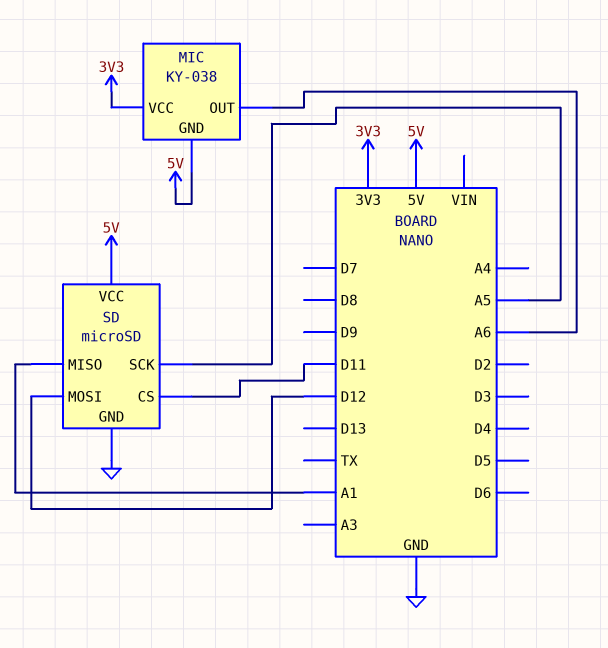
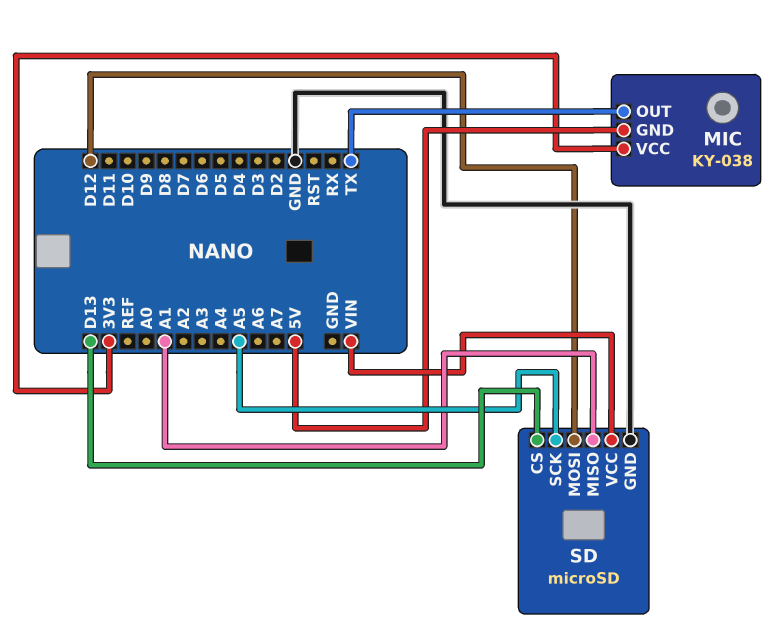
MIC pin OUT: A6 -> TX
SD pin CS: D11 -> D13
SD pin VCC: 5V -> VIN

